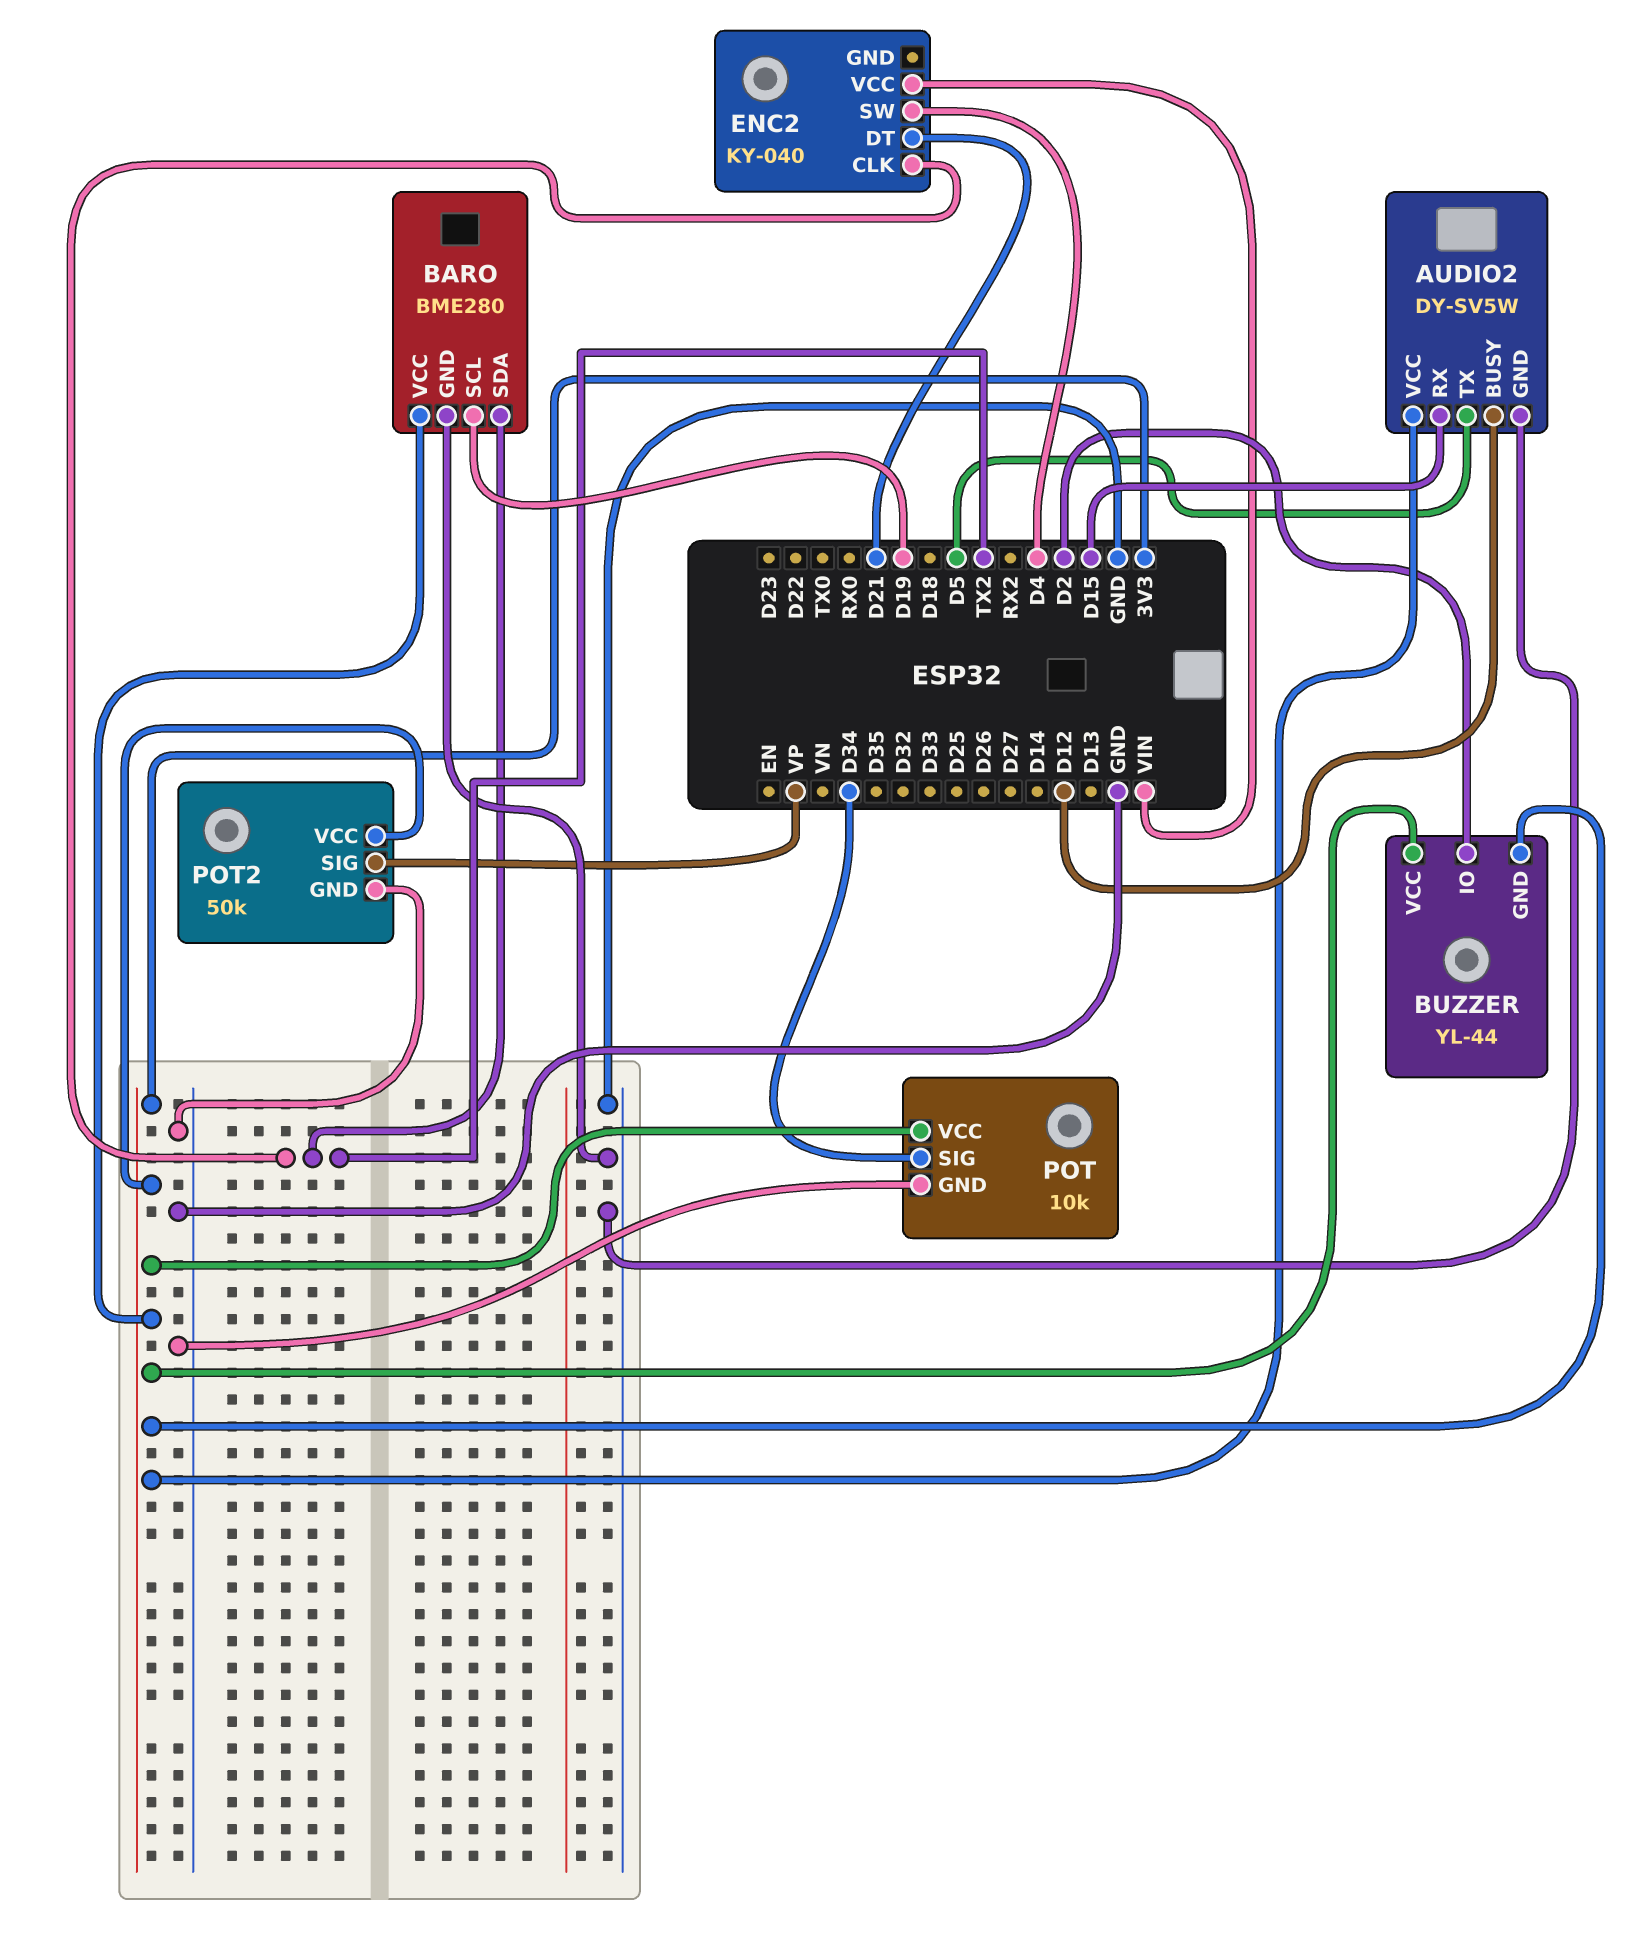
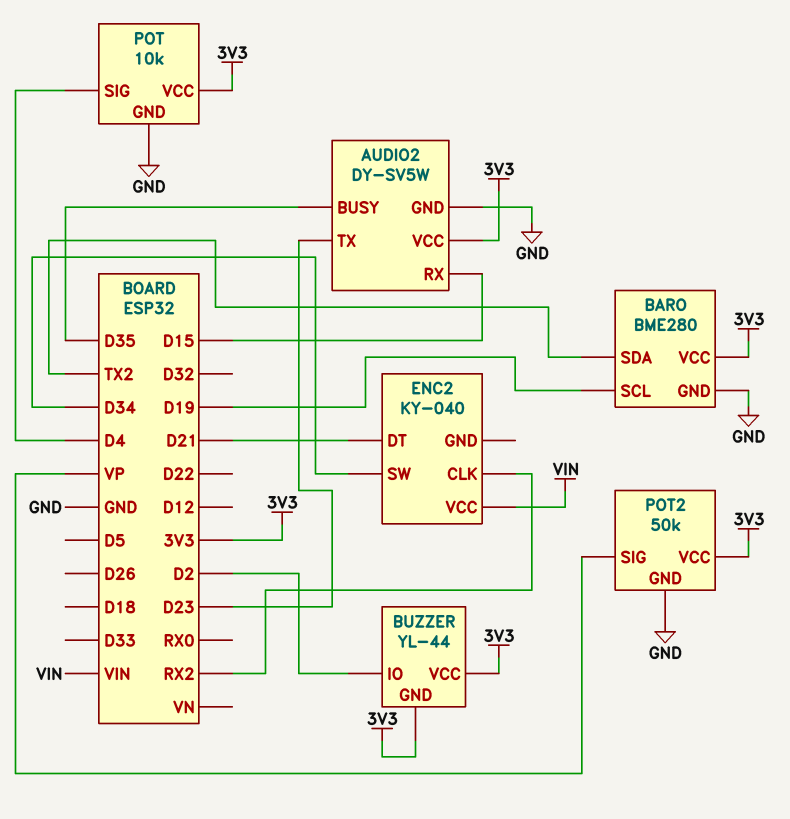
AUDIO2 pin BUSY: D12 -> D35
AUDIO2 pin TX: D5 -> D23
ENC2 pin CLK: TX2 -> RX2
ENC2 pin SW: D4 -> D34
POT pin SIG: D34 -> D4

